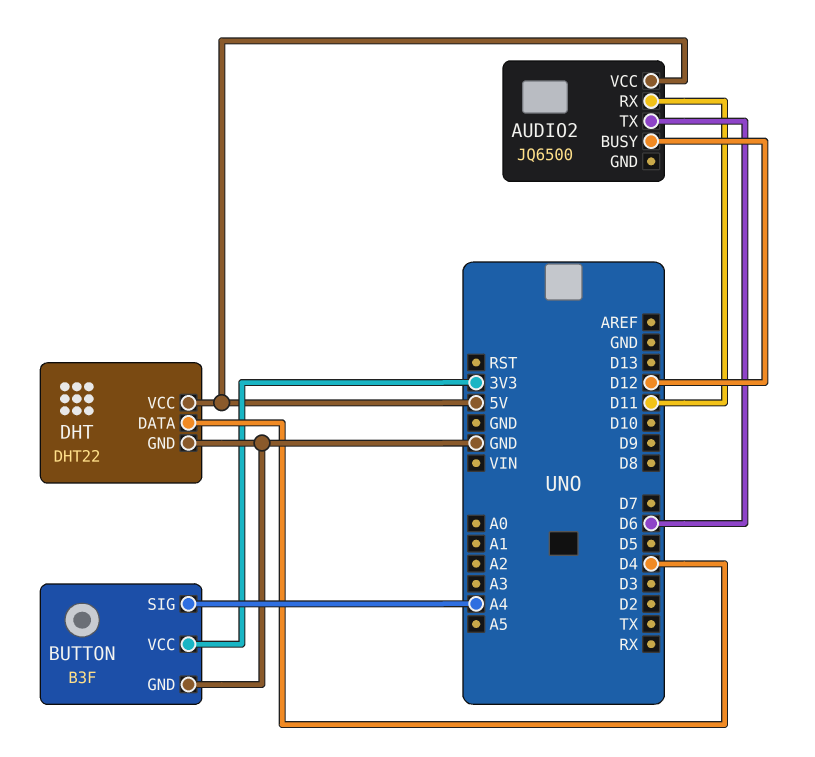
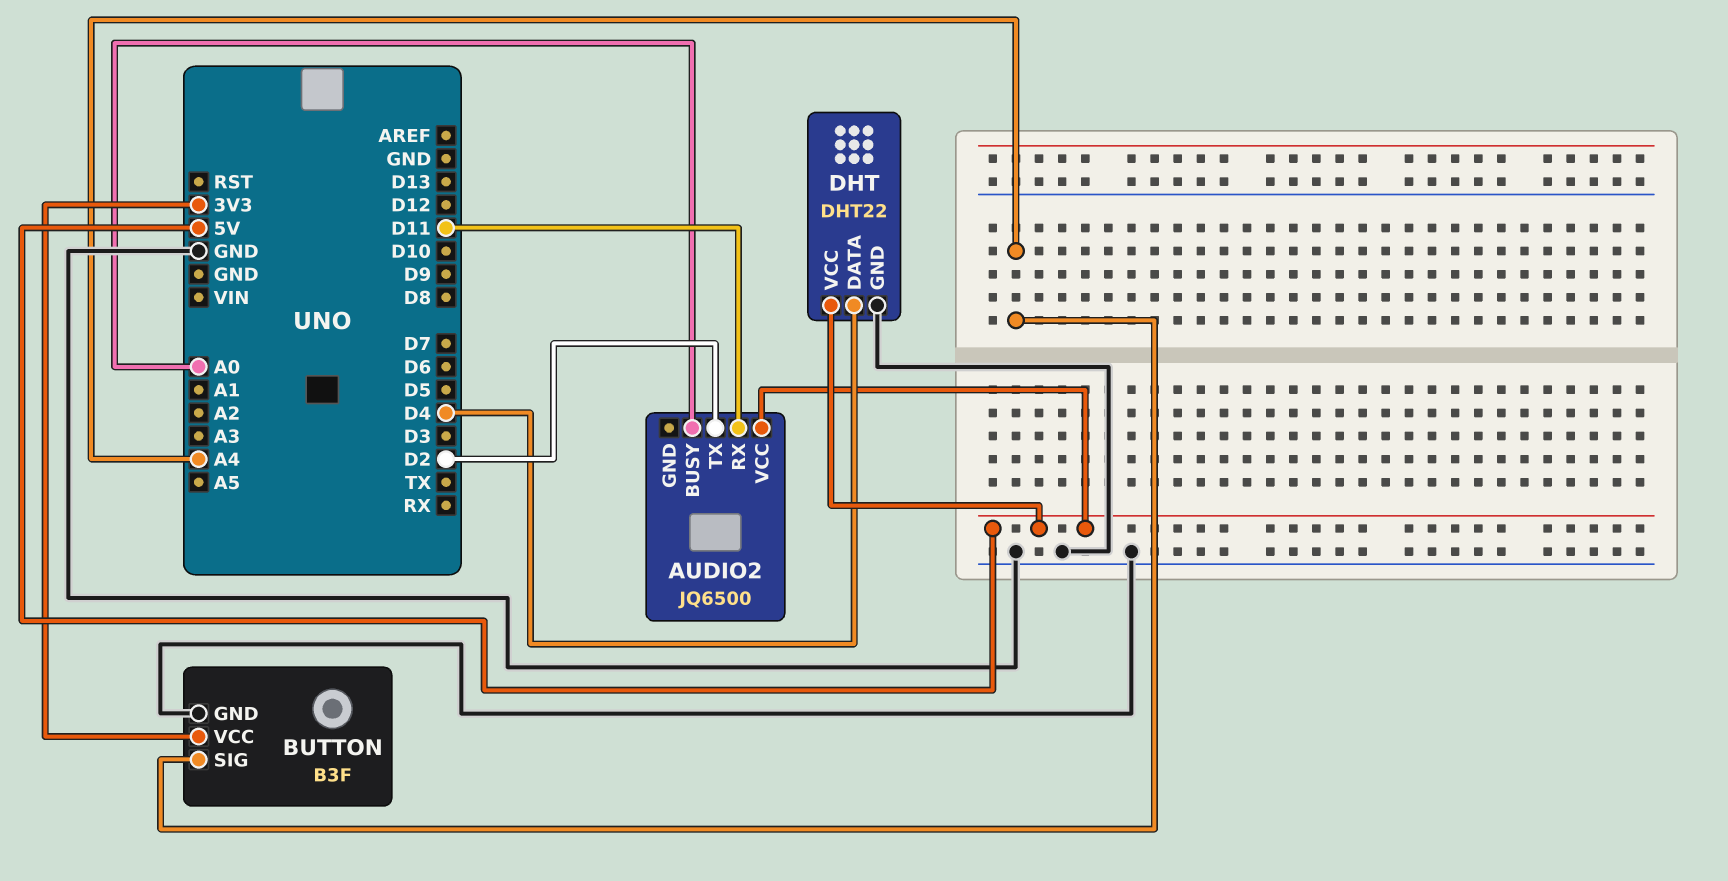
AUDIO2 pin BUSY: D12 -> A0
AUDIO2 pin TX: D6 -> D2

